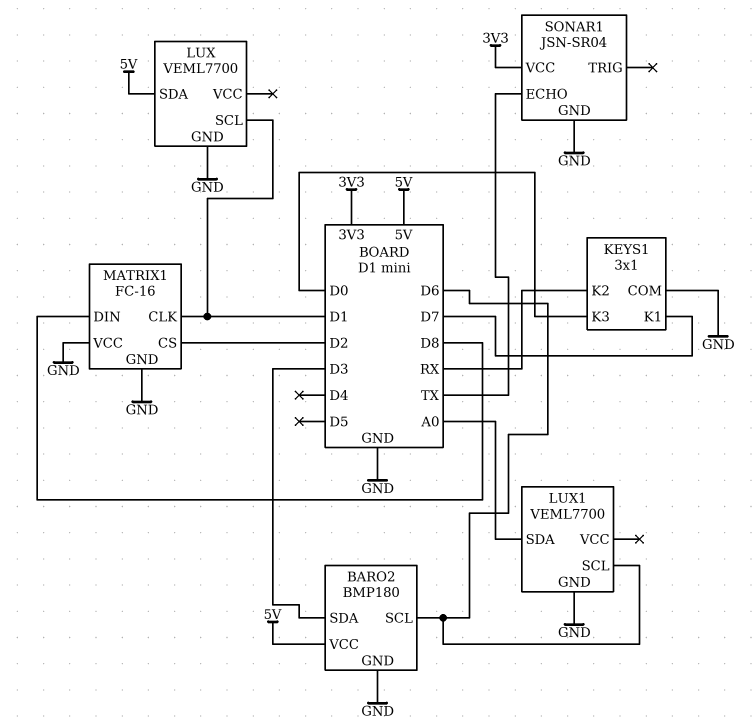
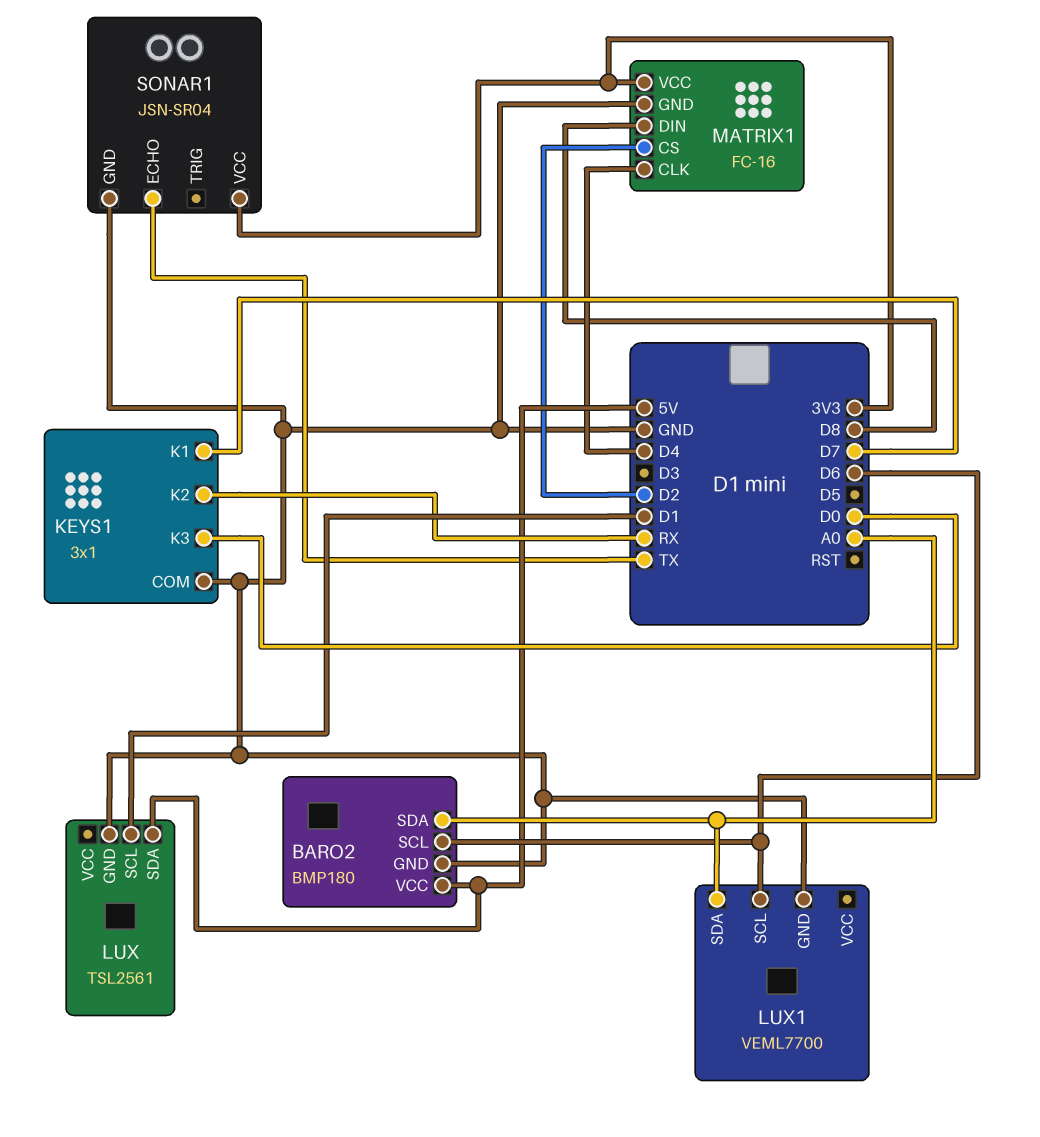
BARO2 pin SDA: D3 -> A0
LUX: VEML7700 -> TSL2561
MATRIX1 pin CLK: D1 -> D4
MATRIX1 pin VCC: GND -> 3V3

